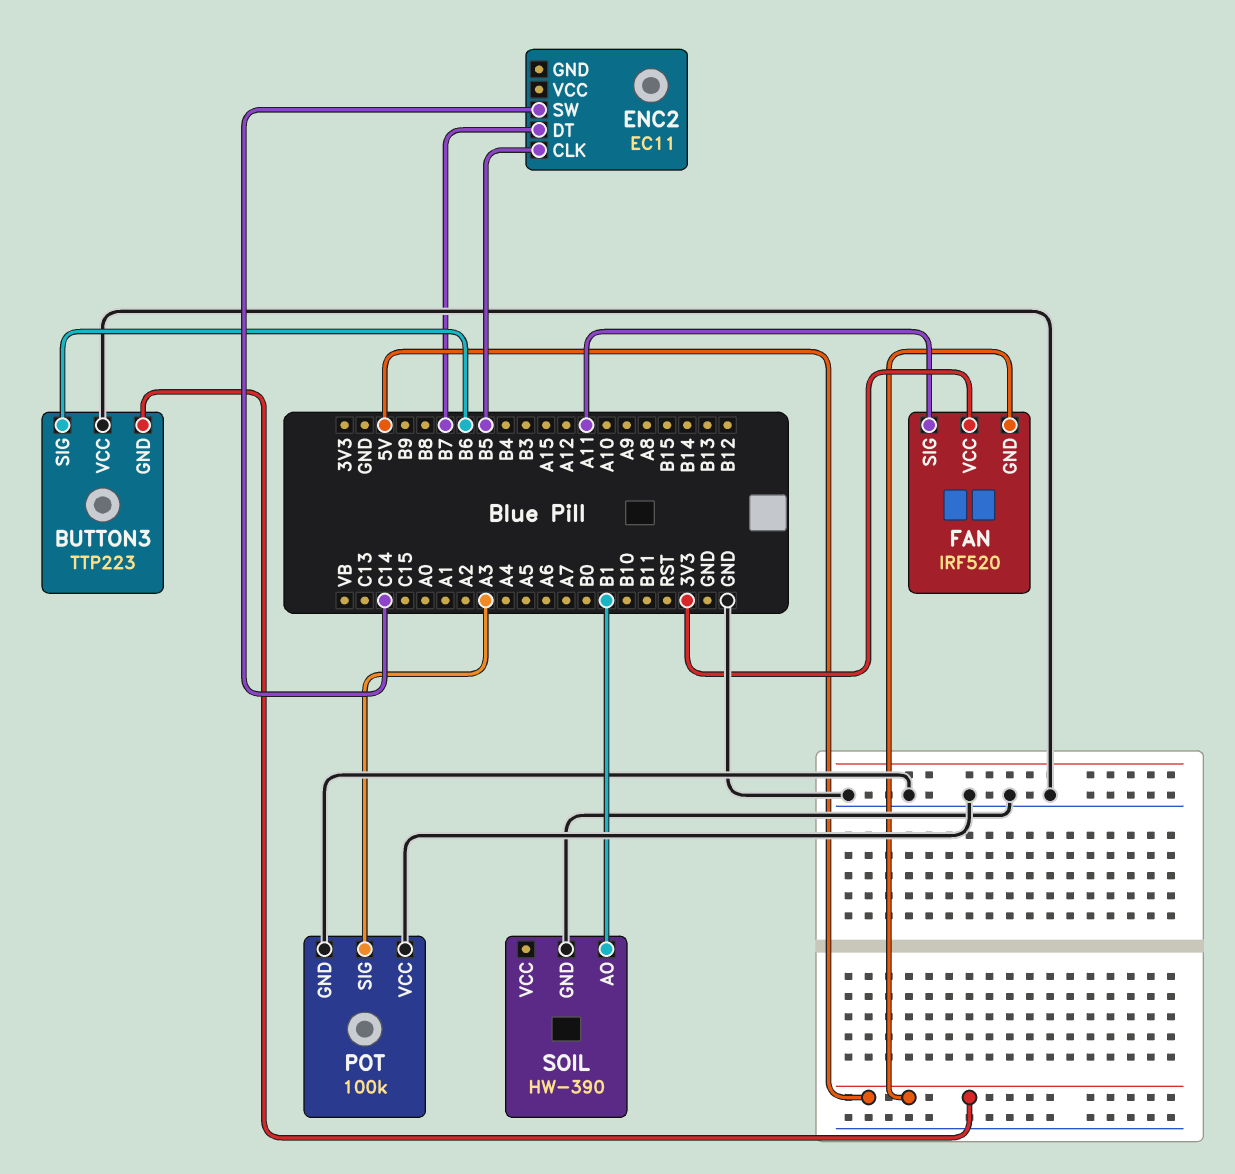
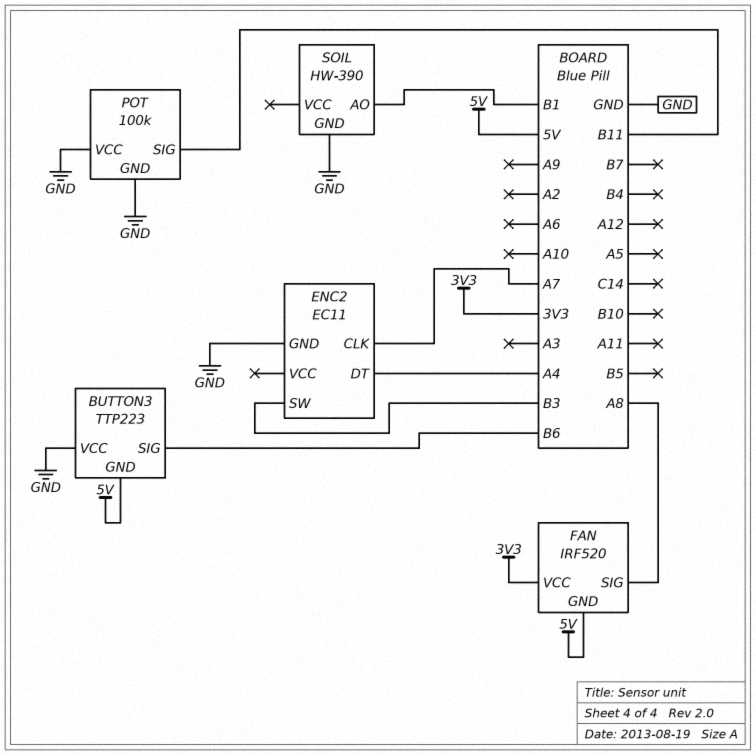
ENC2 pin CLK: B5 -> A7
ENC2 pin DT: B7 -> A4
ENC2 pin GND: none -> GND
ENC2 pin SW: C14 -> B3
FAN pin SIG: A11 -> A8
POT pin SIG: A3 -> B11

